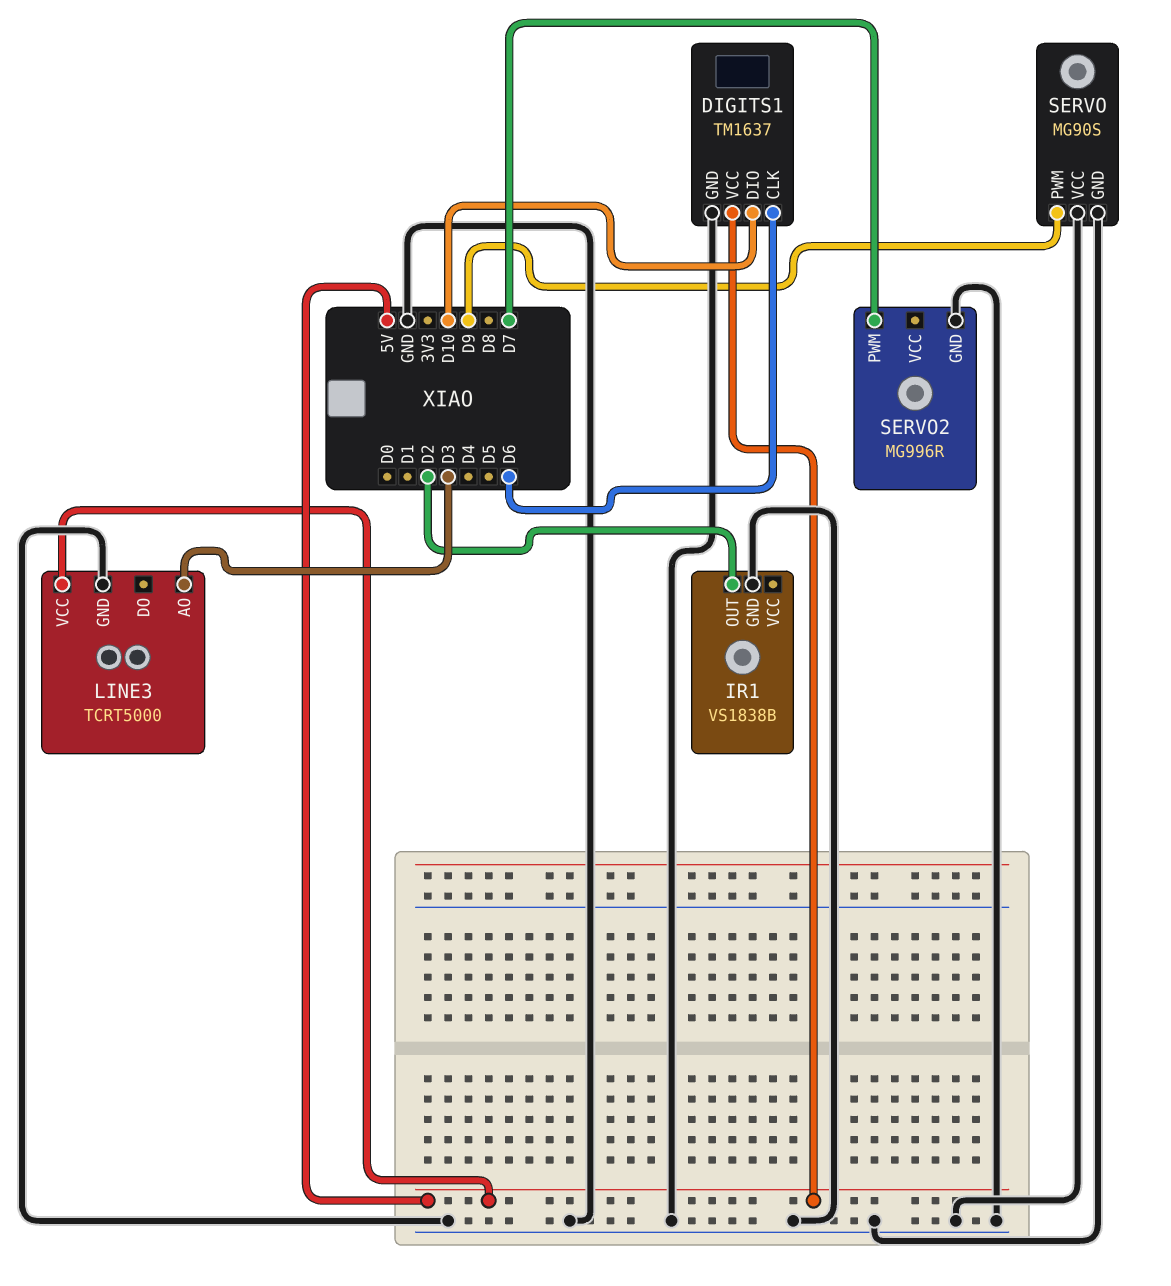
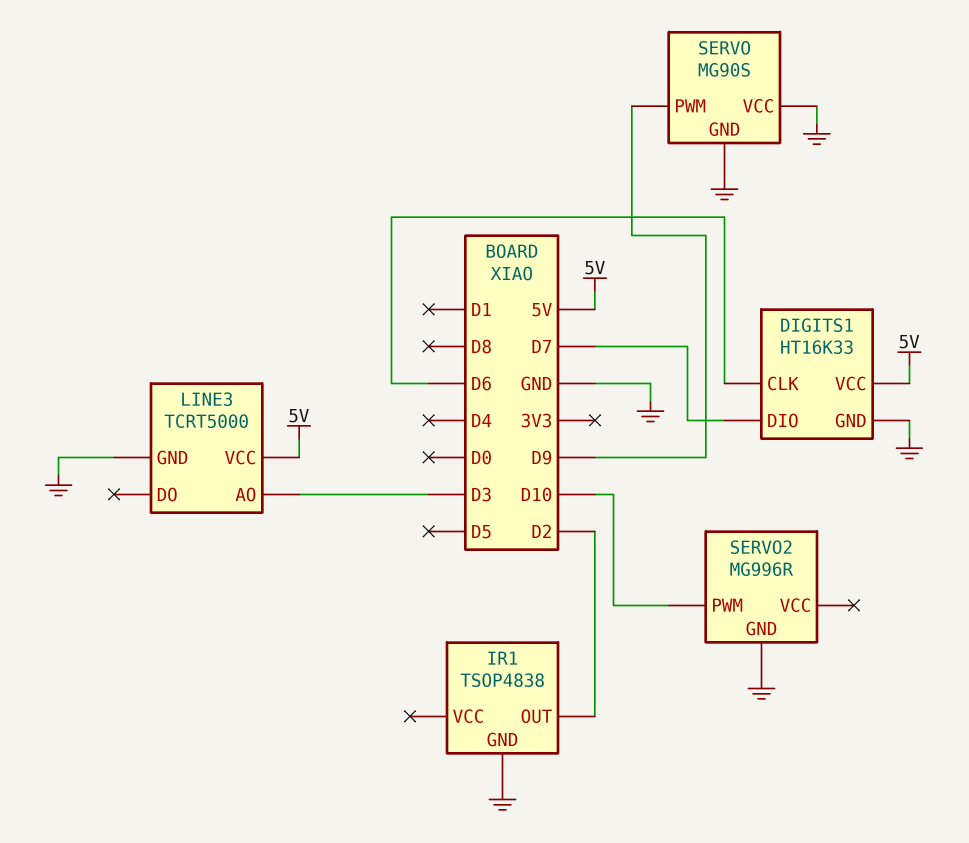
DIGITS1: TM1637 -> HT16K33
DIGITS1 pin DIO: D10 -> D7
IR1: VS1838B -> TSOP4838
SERVO2 pin PWM: D7 -> D10

